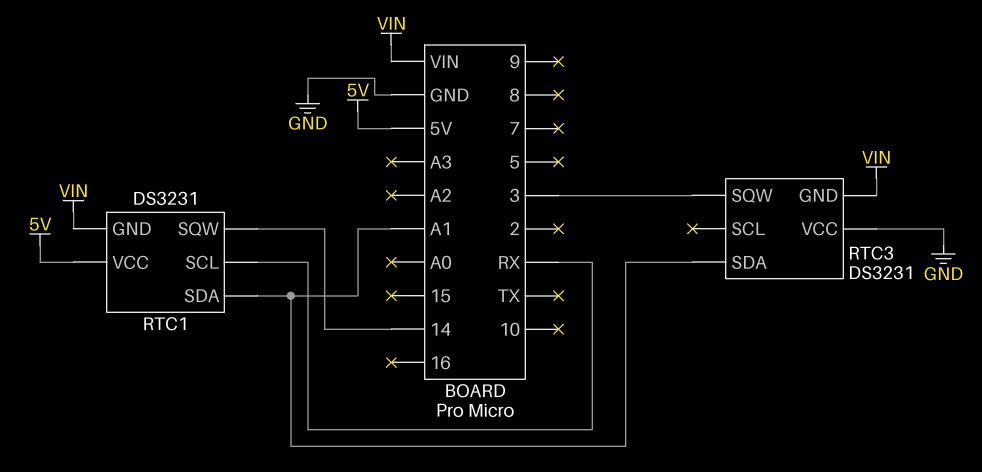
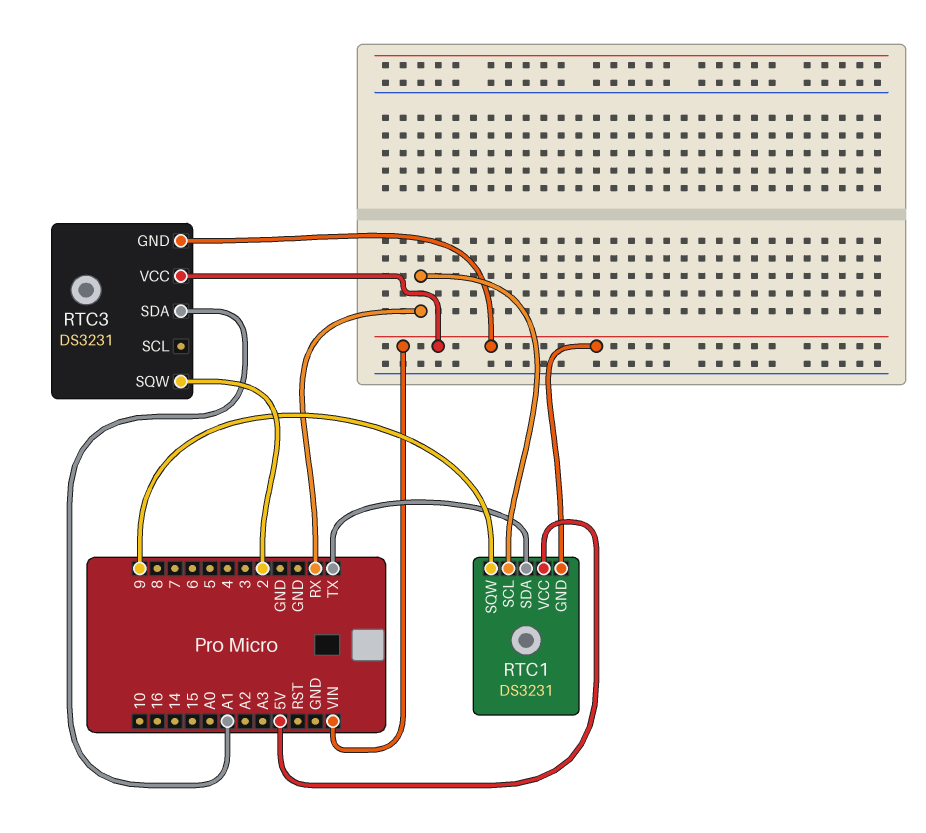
RTC1 pin SDA: A1 -> TX
RTC1 pin SQW: 14 -> 9
RTC3 pin SQW: 3 -> 2
RTC3 pin VCC: GND -> VIN

